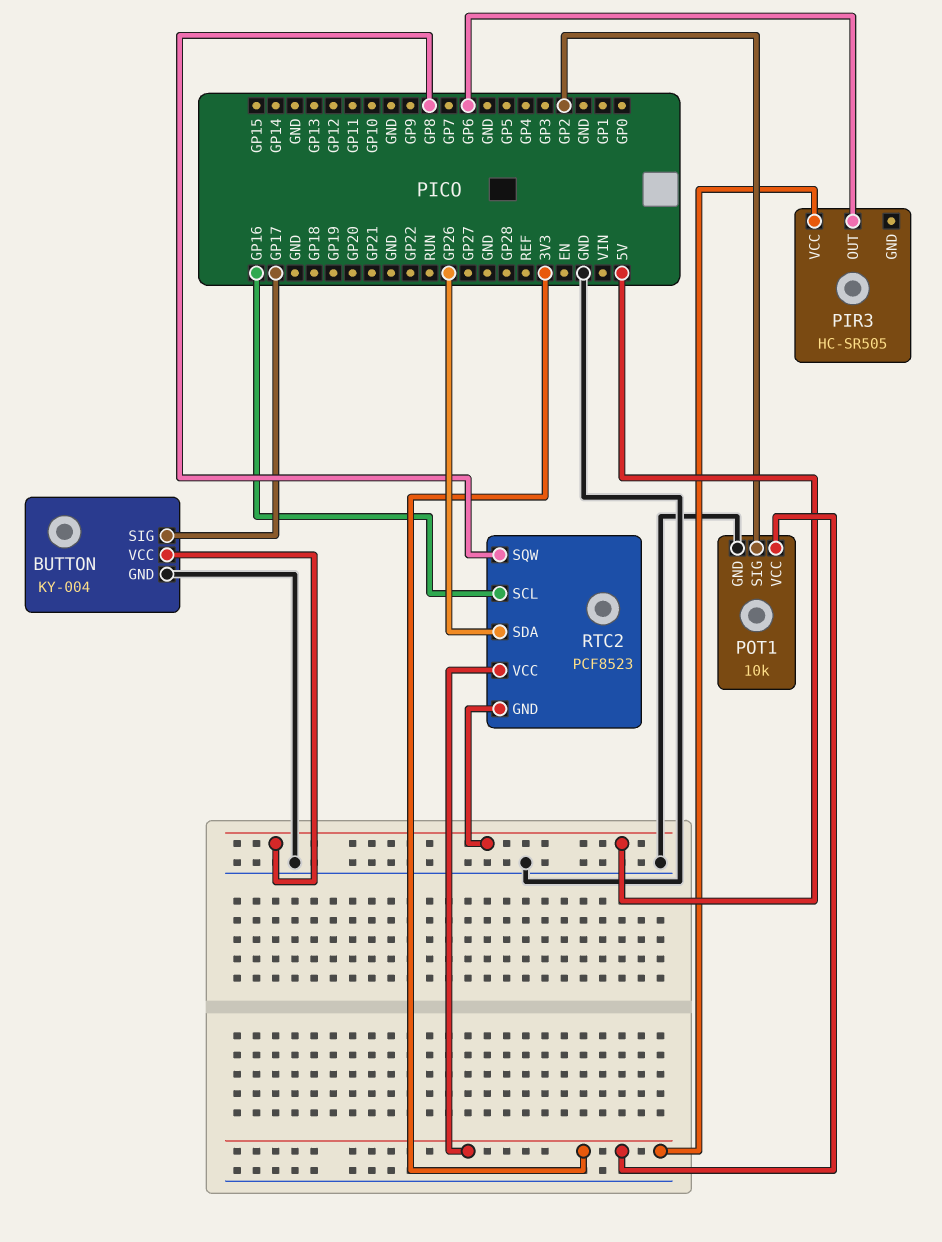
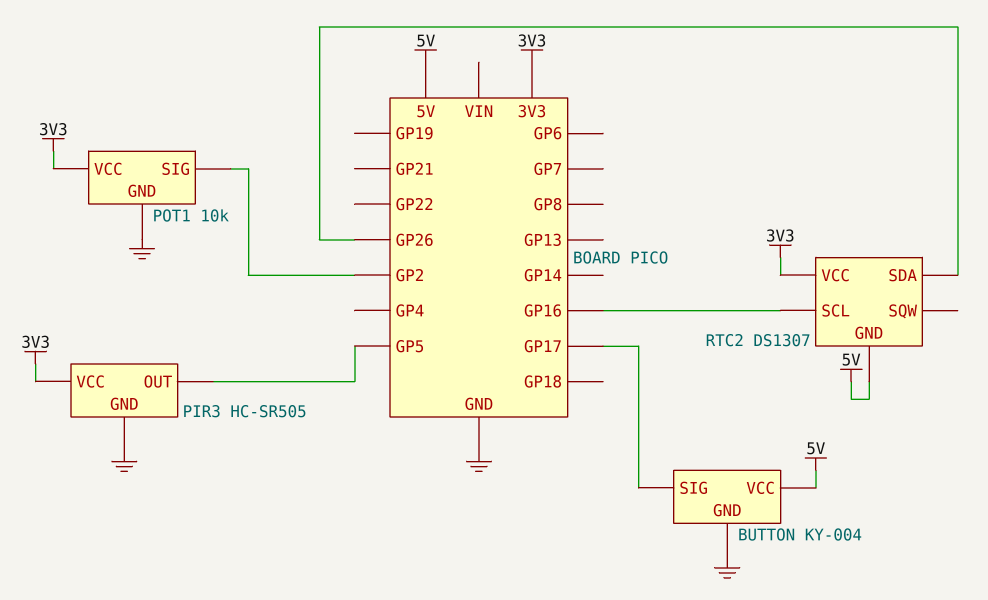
PIR3 pin GND: none -> GND
PIR3 pin OUT: GP6 -> GP5
RTC2: PCF8523 -> DS1307
RTC2 pin SQW: GP8 -> none

